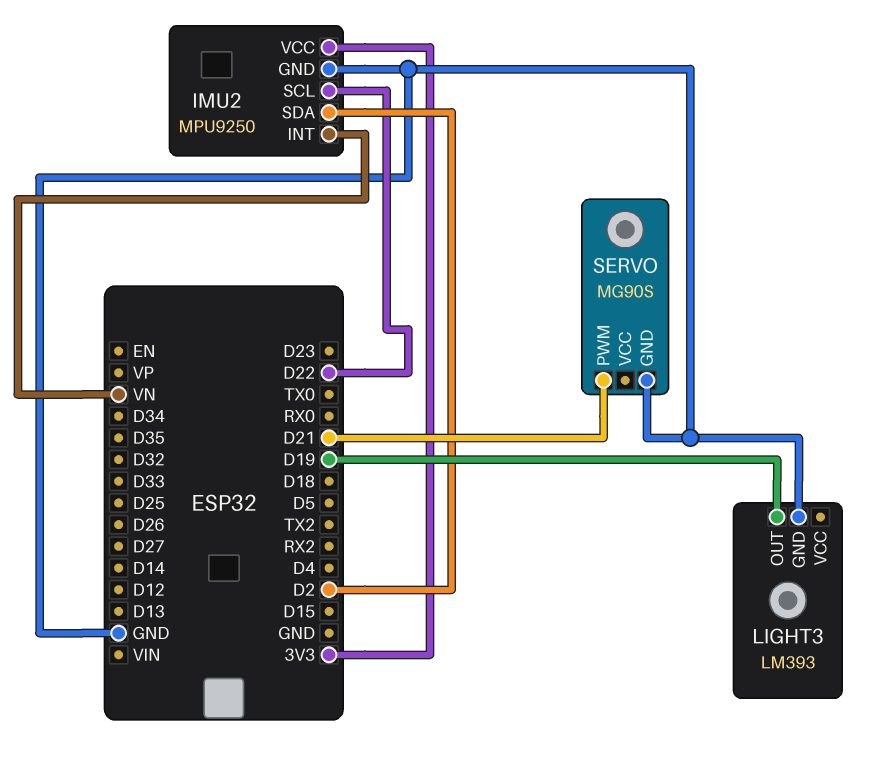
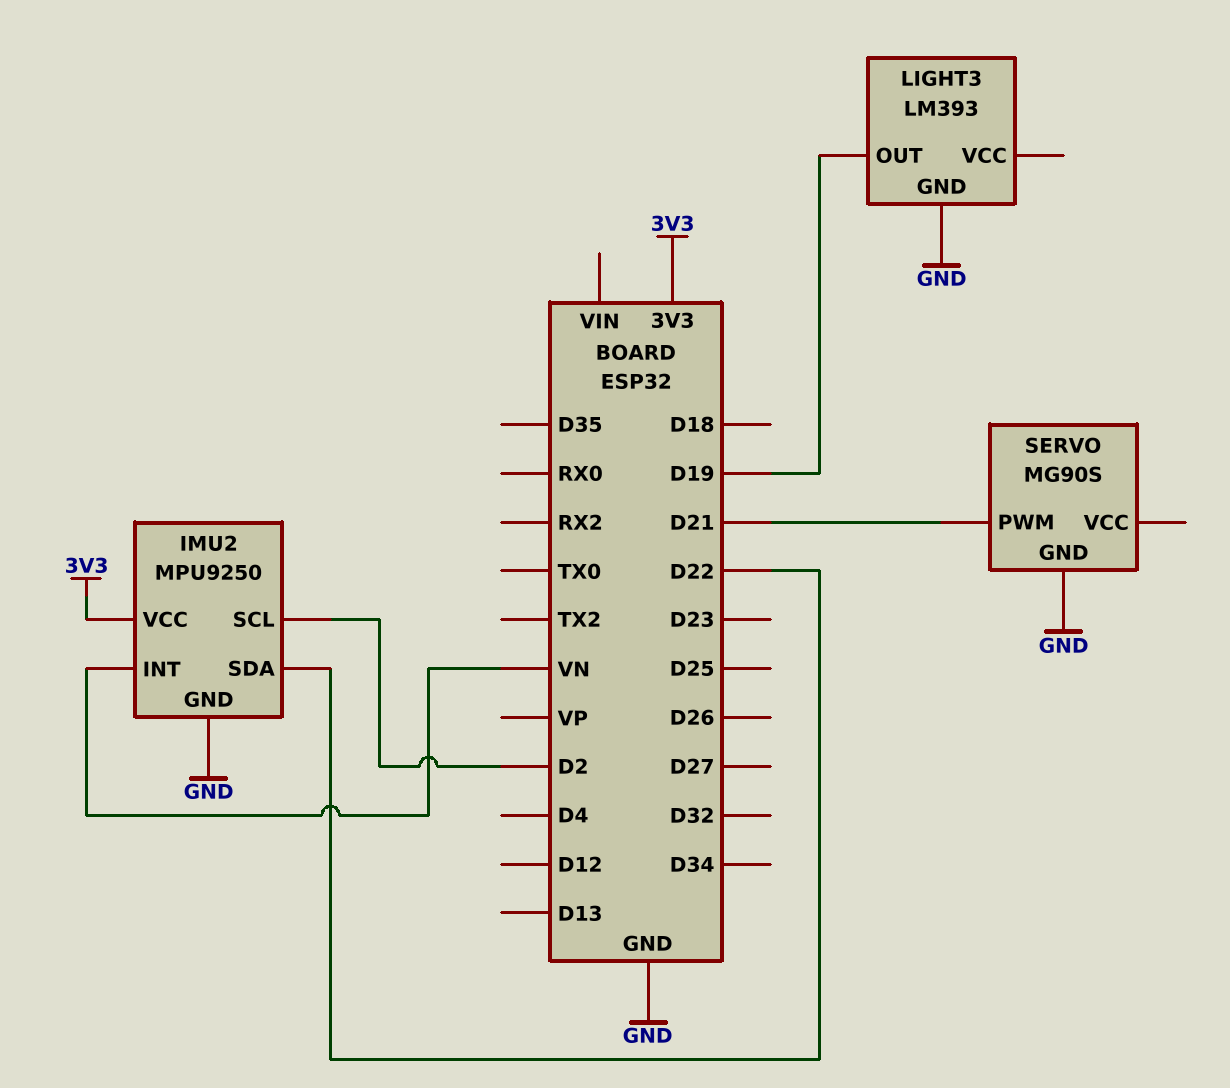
IMU2 pin SCL: D22 -> D2
IMU2 pin SDA: D2 -> D22

